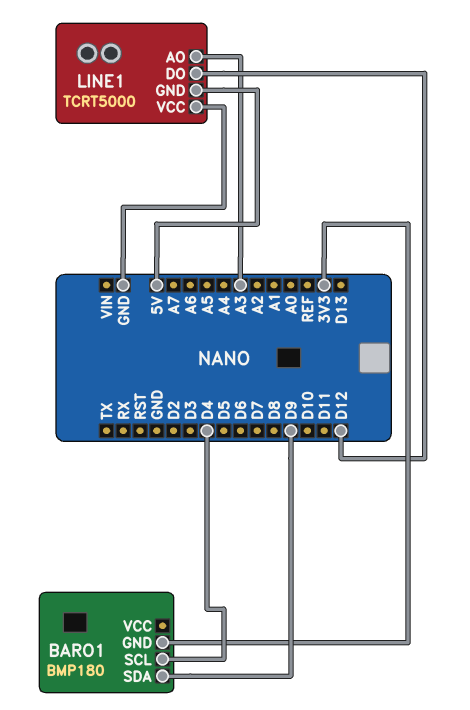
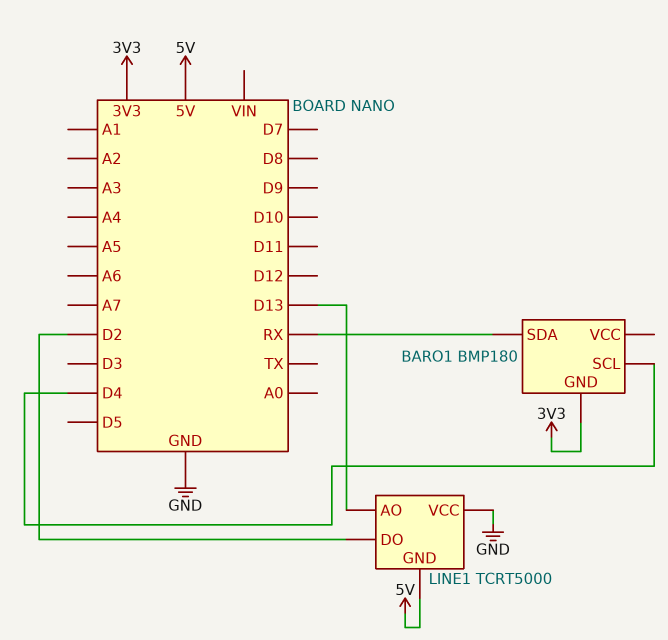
BARO1 pin SDA: D9 -> RX
LINE1 pin AO: A3 -> D13
LINE1 pin DO: D12 -> D2

